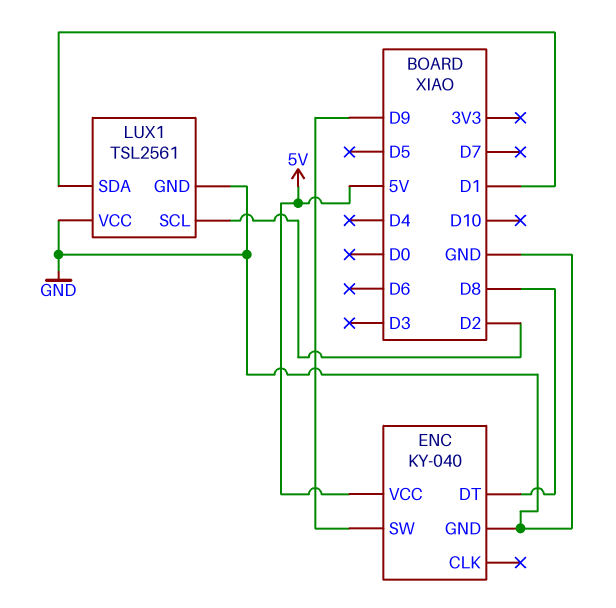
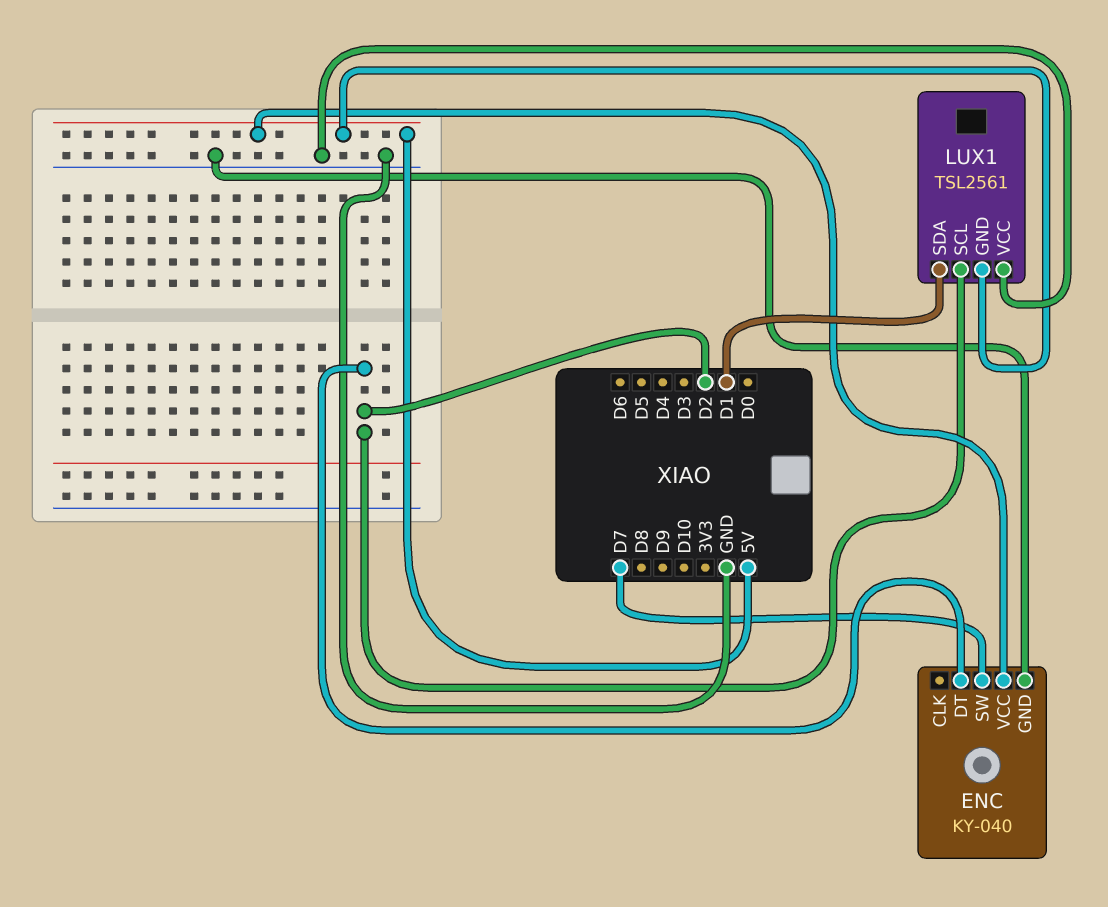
ENC pin DT: D8 -> D2
ENC pin SW: D9 -> D7
LUX1 pin GND: GND -> 5V

